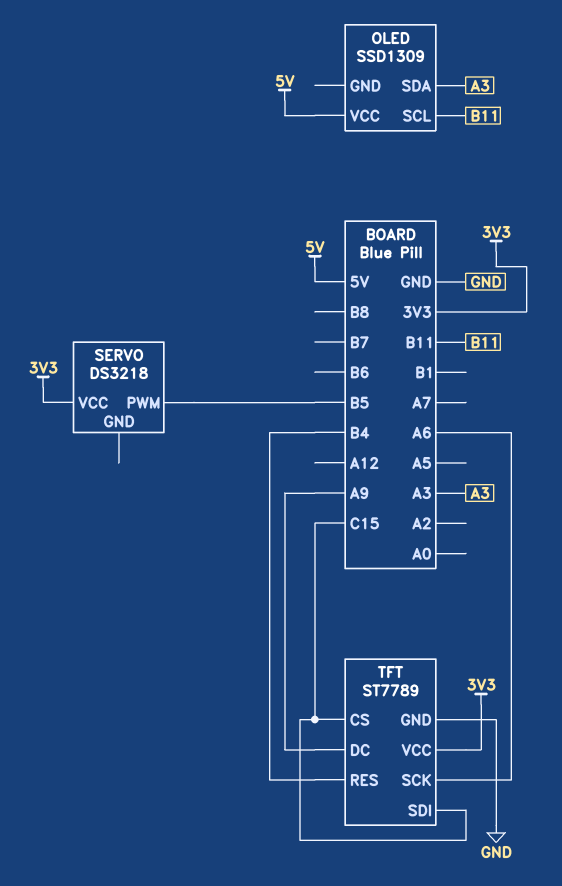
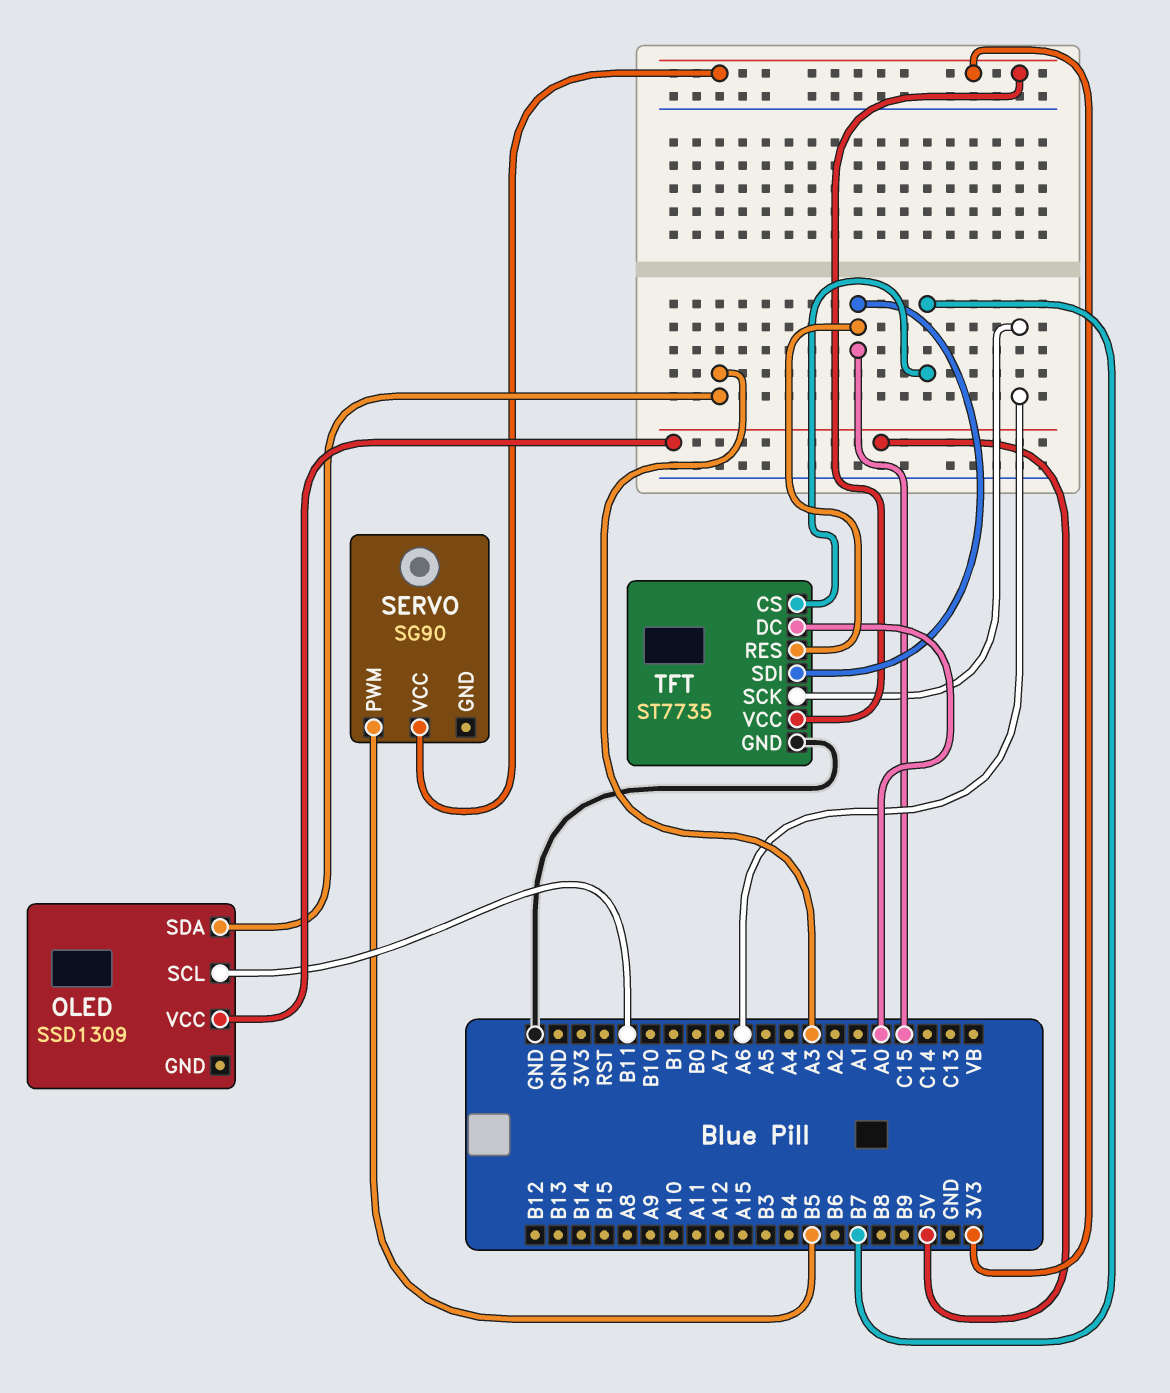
SERVO: DS3218 -> SG90
TFT: ST7789 -> ST7735
TFT pin CS: C15 -> B7
TFT pin DC: A9 -> A0
TFT pin RES: B4 -> C15

